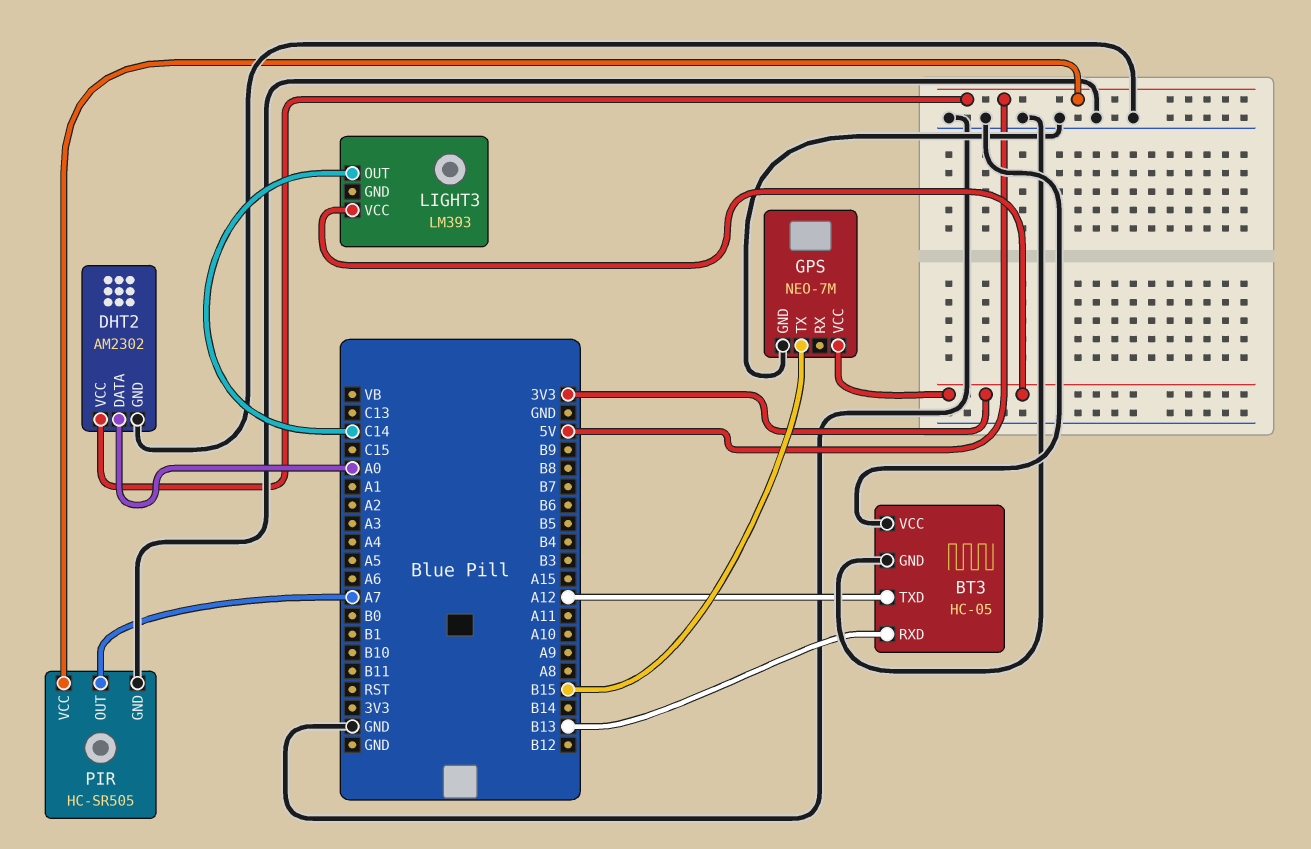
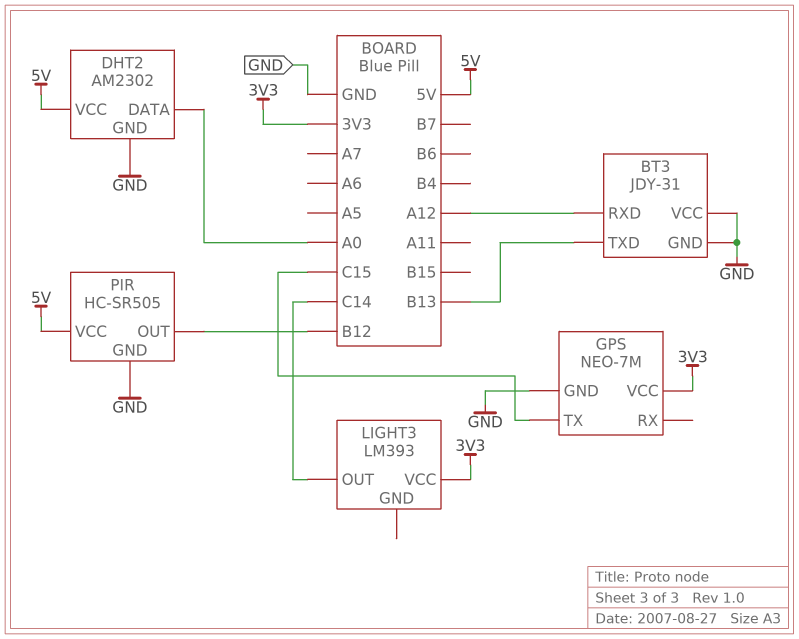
BT3: HC-05 -> JDY-31
BT3 pin RXD: B13 -> A12
BT3 pin TXD: A12 -> B13
GPS pin TX: B15 -> C15
PIR pin OUT: A7 -> B12

